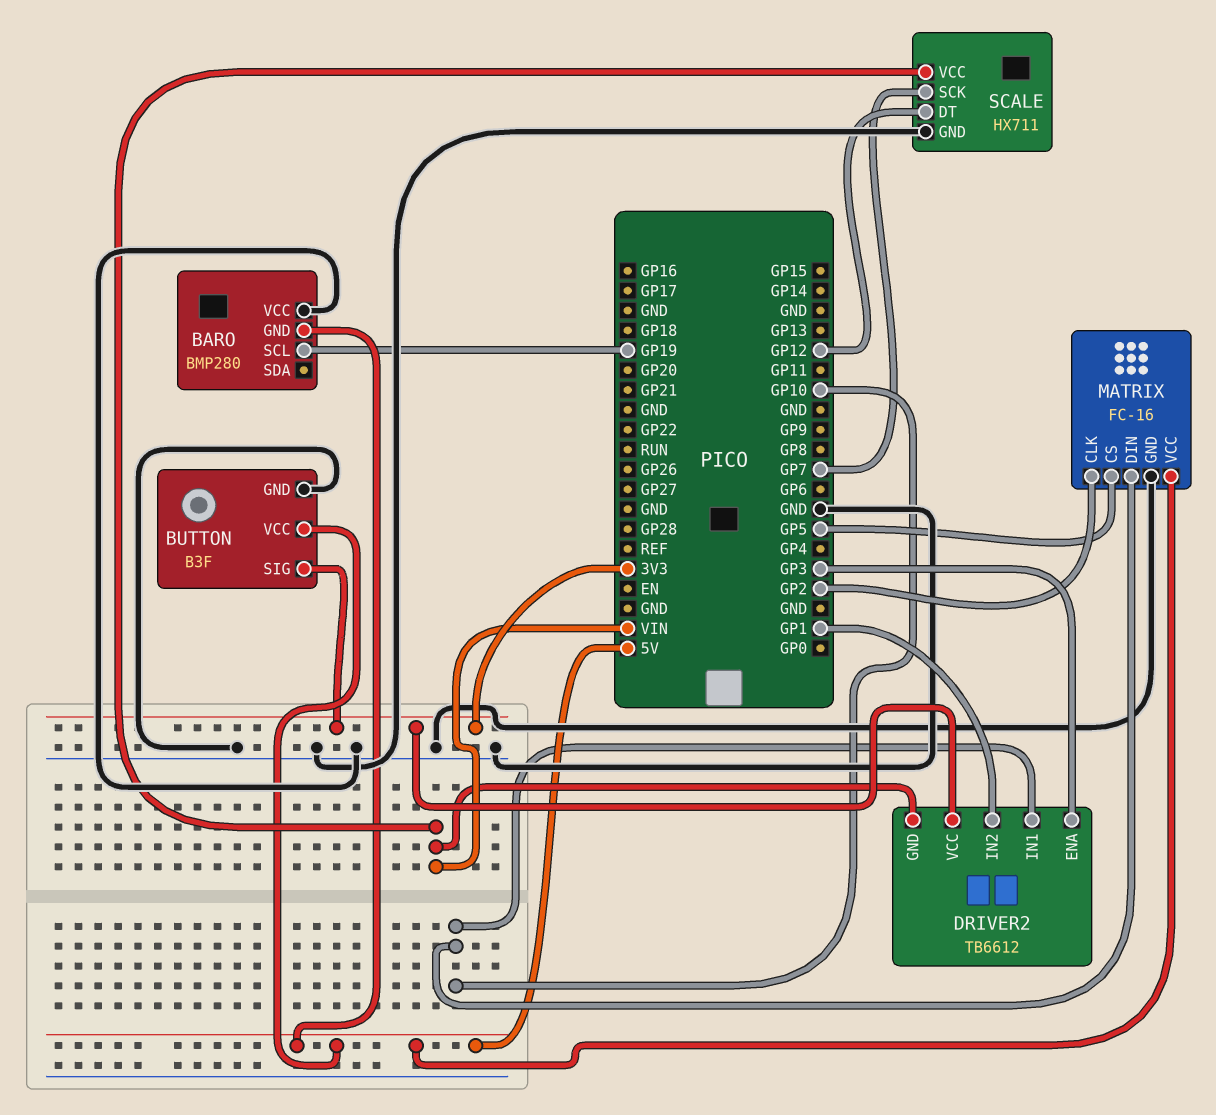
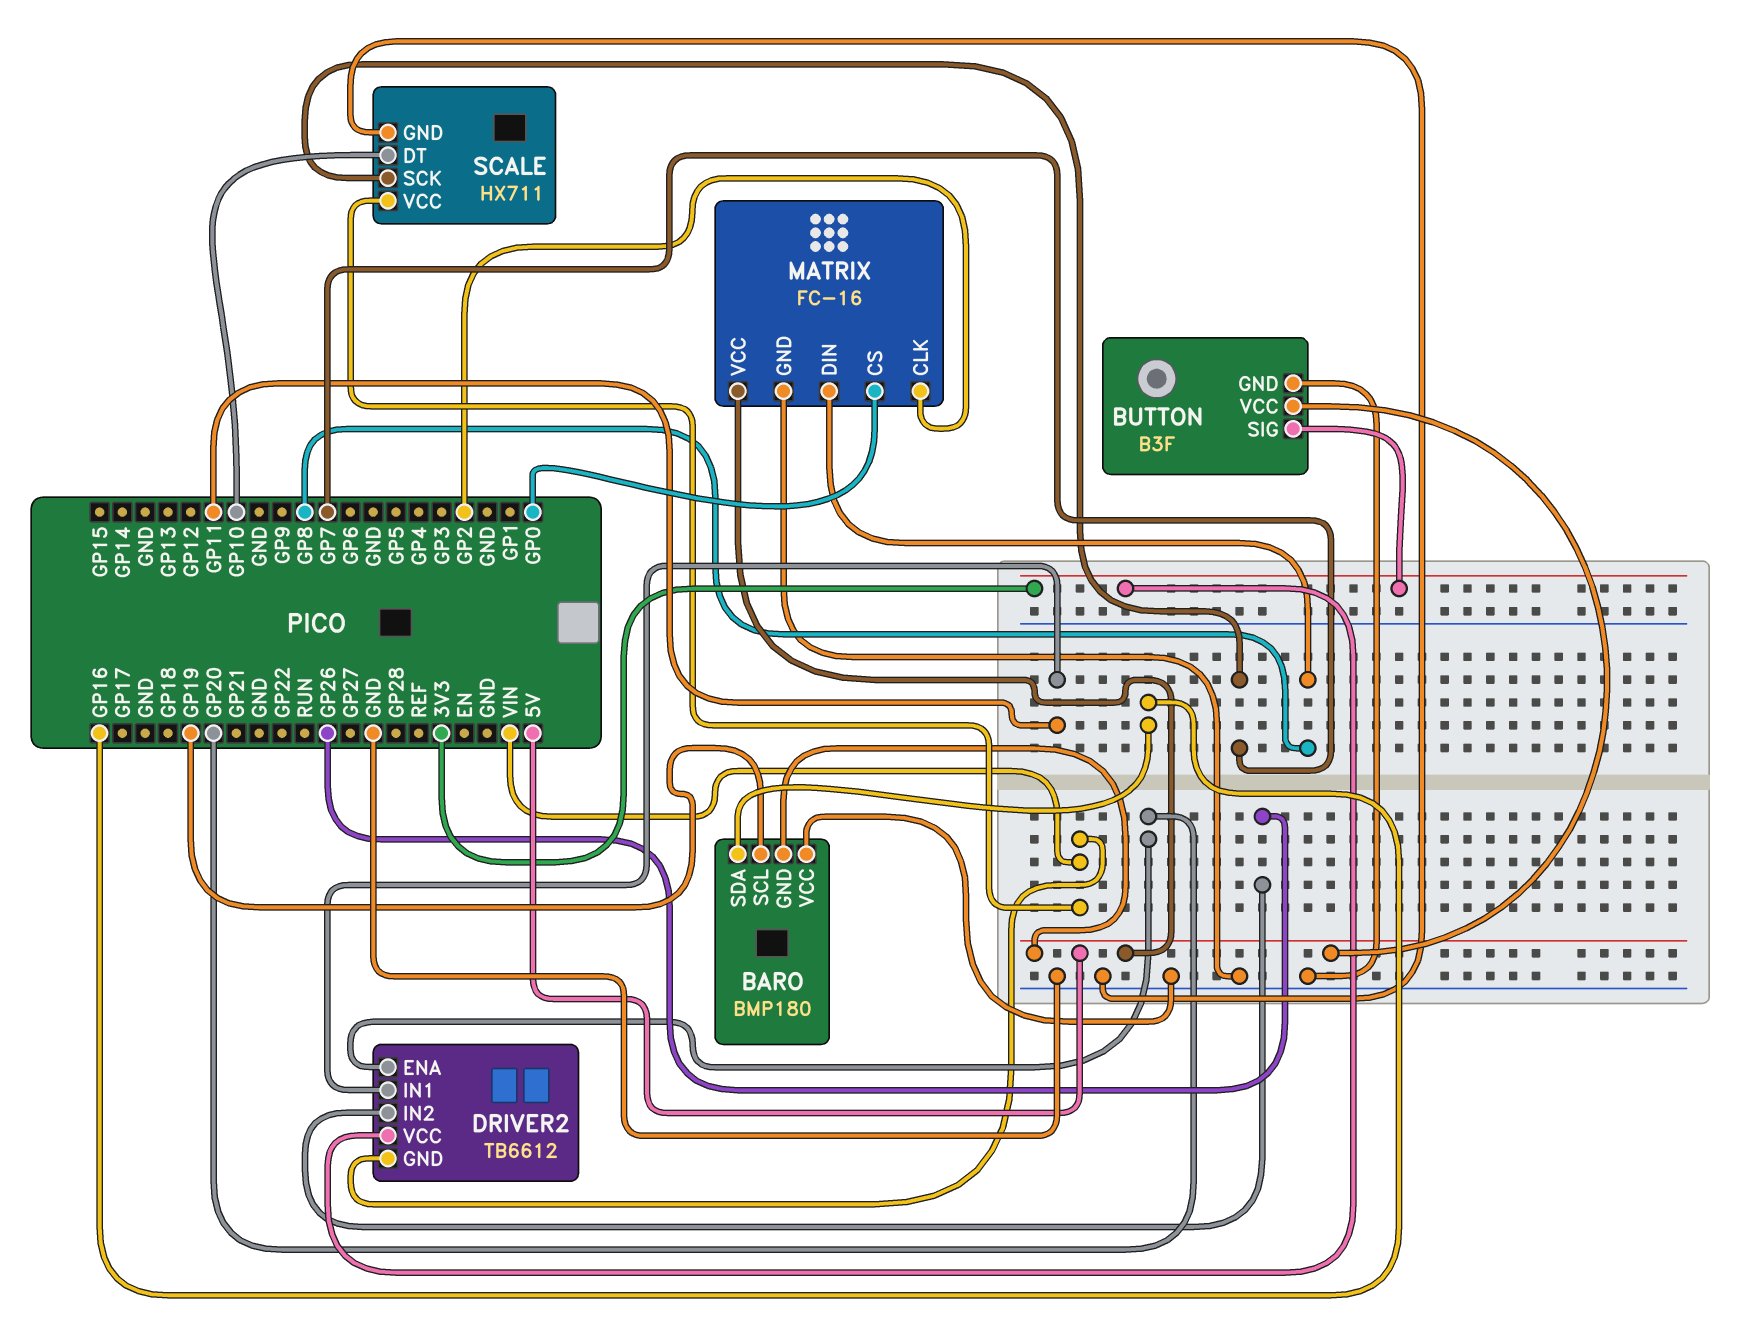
BARO: BMP280 -> BMP180
BARO pin SDA: none -> GP16
DRIVER2 pin ENA: GP3 -> GP20
DRIVER2 pin IN1: GP10 -> GP11
DRIVER2 pin IN2: GP1 -> GP26
MATRIX pin CS: GP5 -> GP0
MATRIX pin DIN: GP10 -> GP8
SCALE pin DT: GP12 -> GP10

